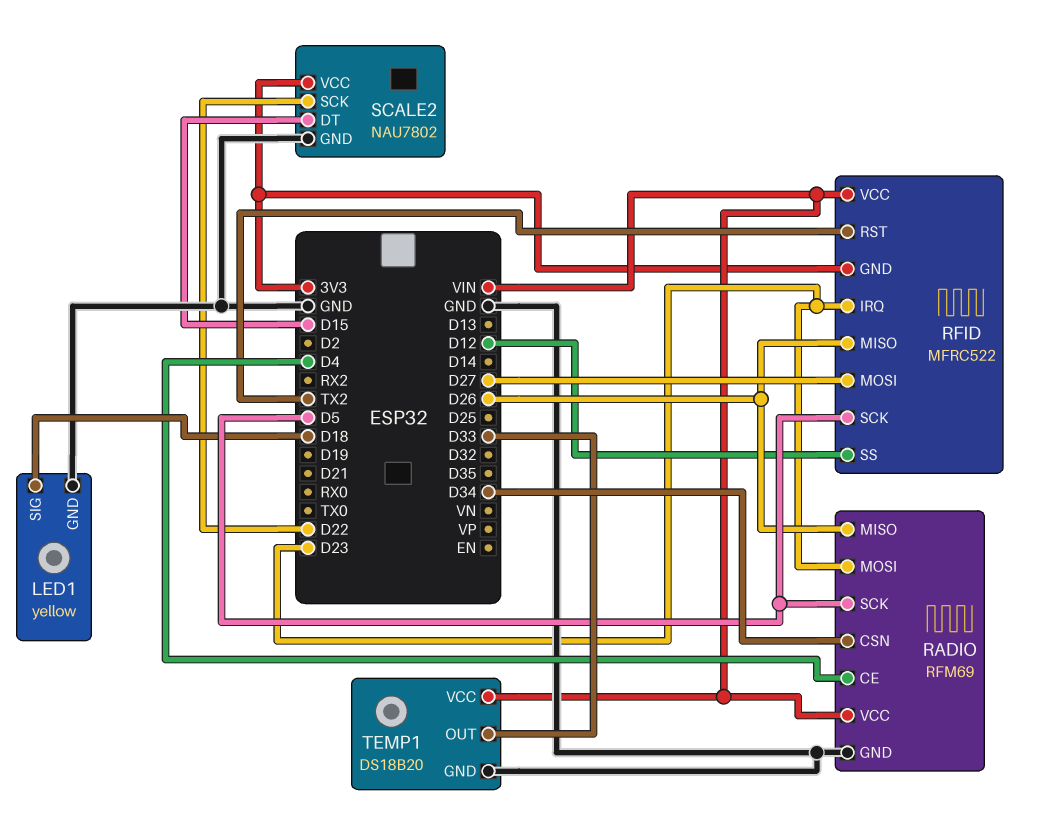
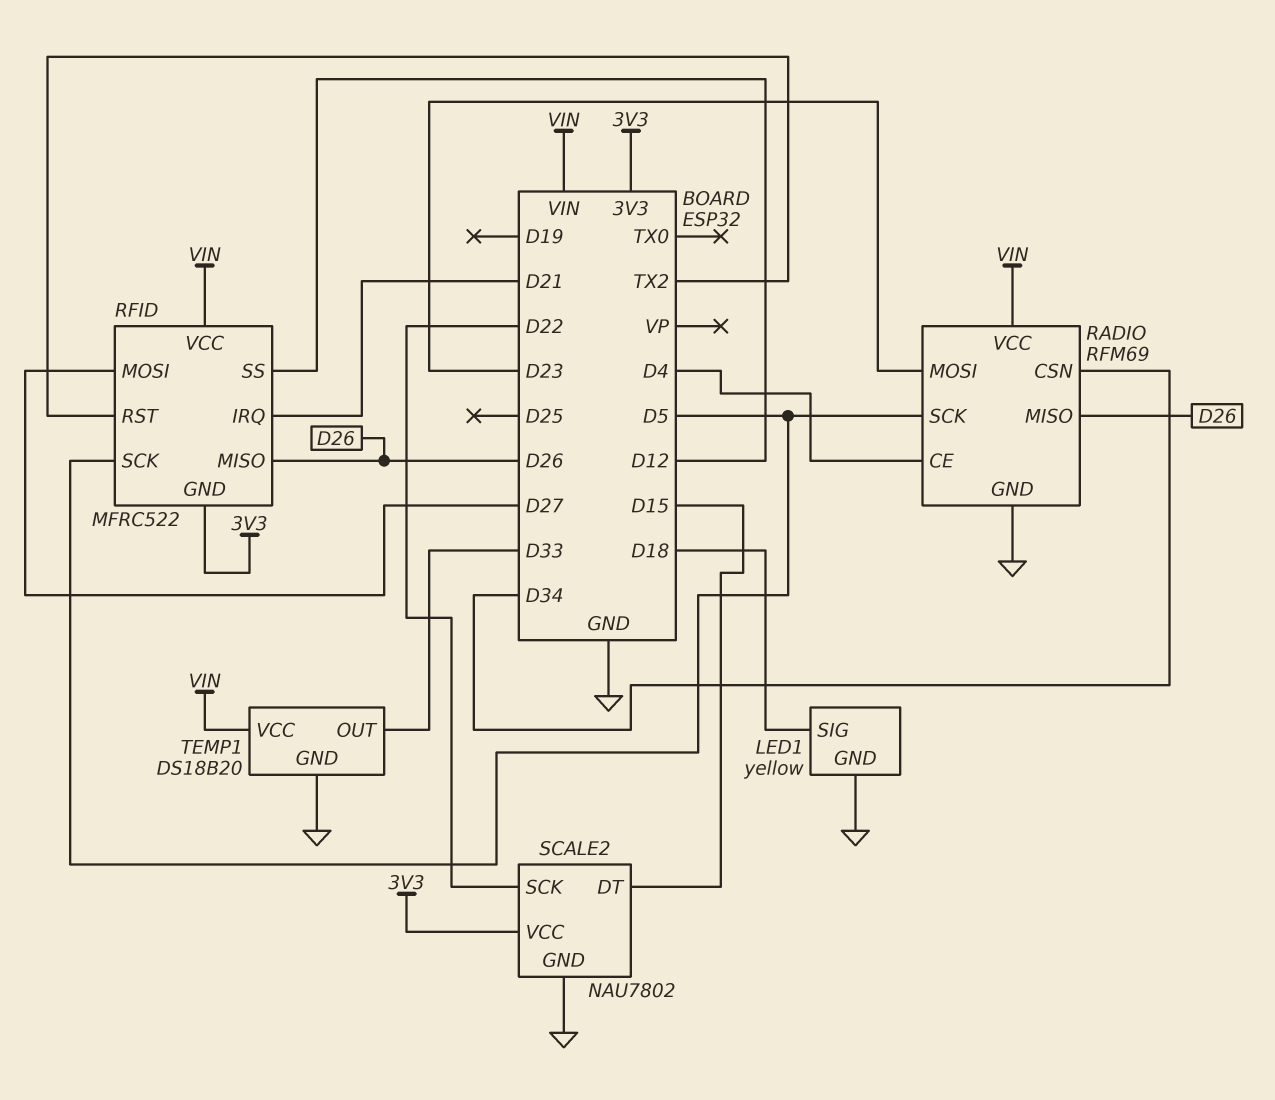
RFID pin IRQ: D23 -> D21

